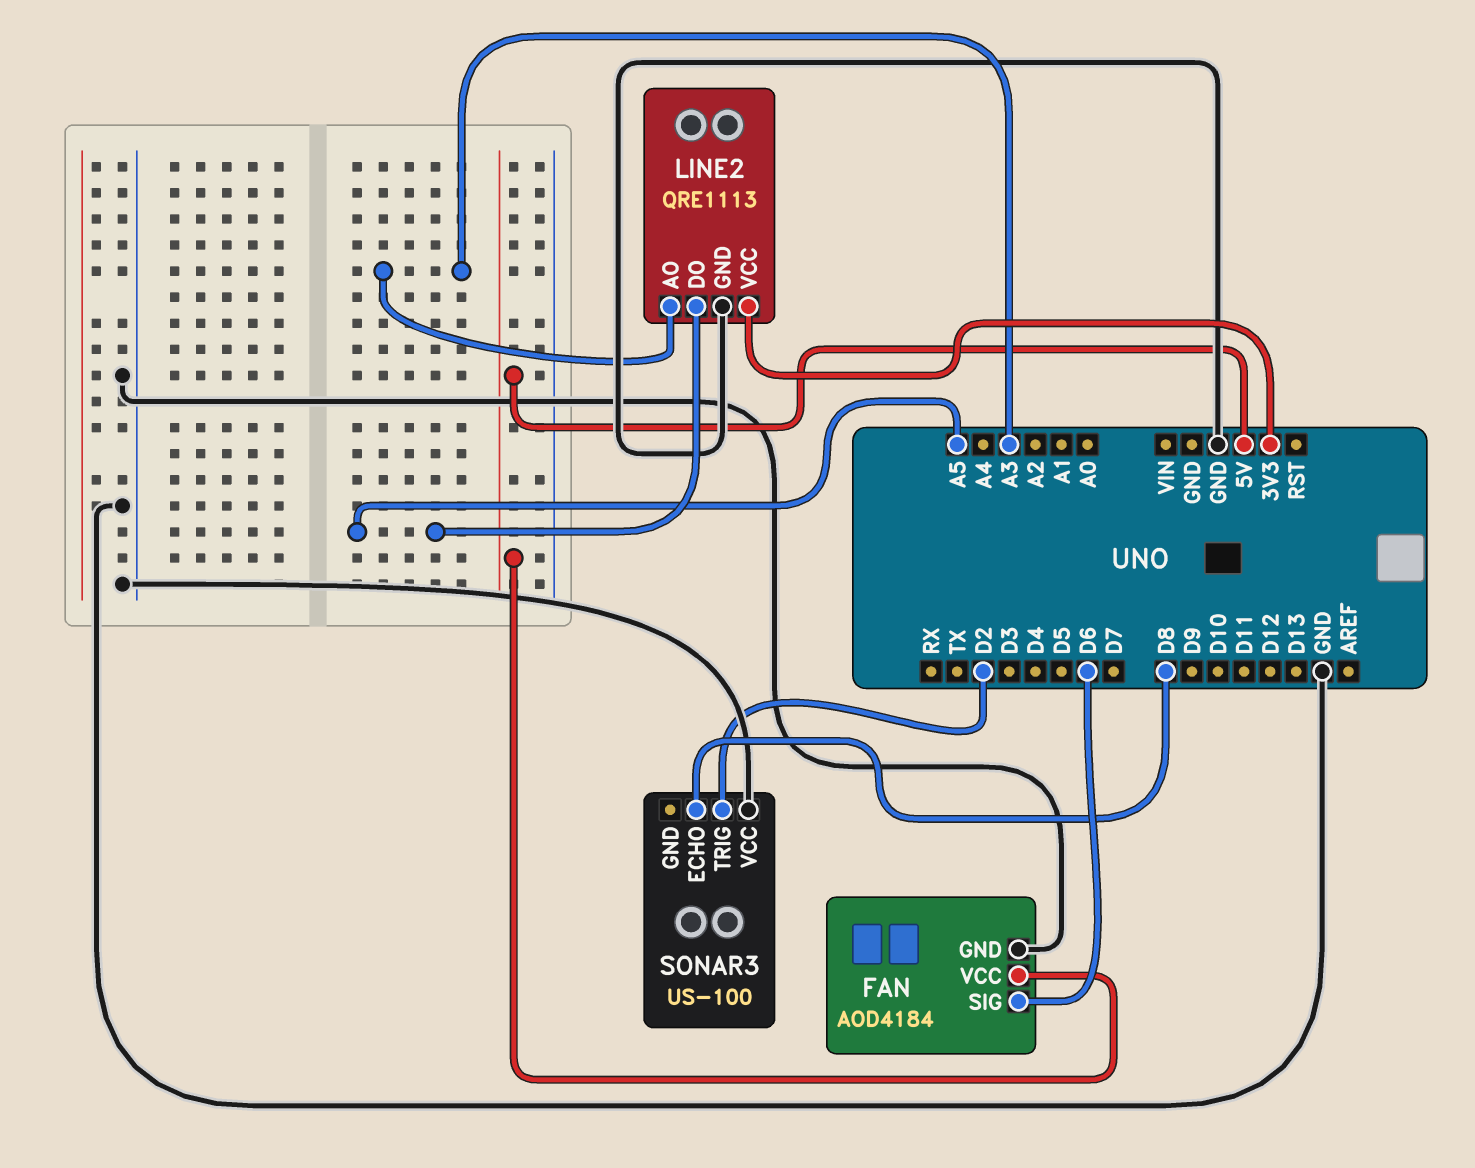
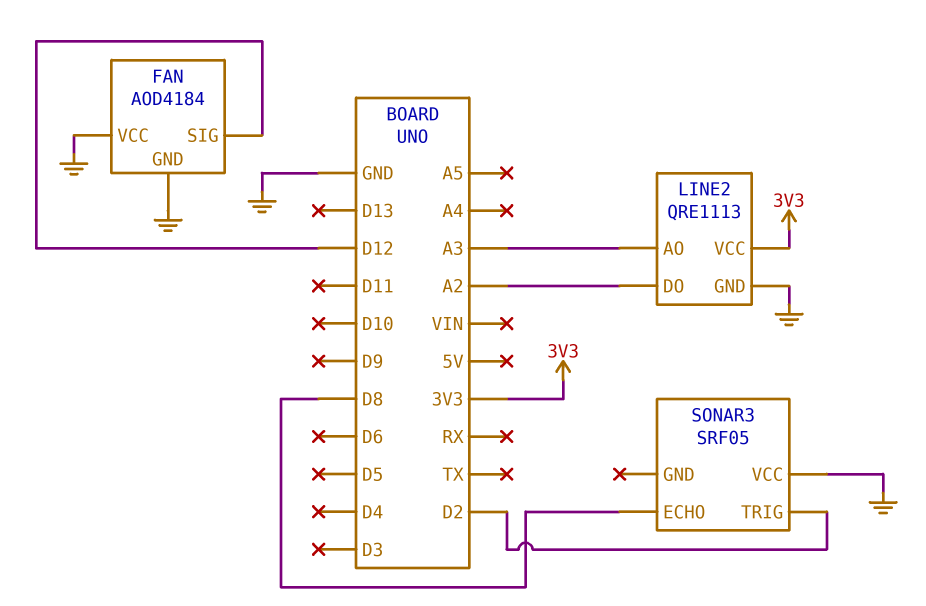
FAN pin SIG: D6 -> D12
FAN pin VCC: 5V -> GND
LINE2 pin DO: A5 -> A2
SONAR3: US-100 -> SRF05

